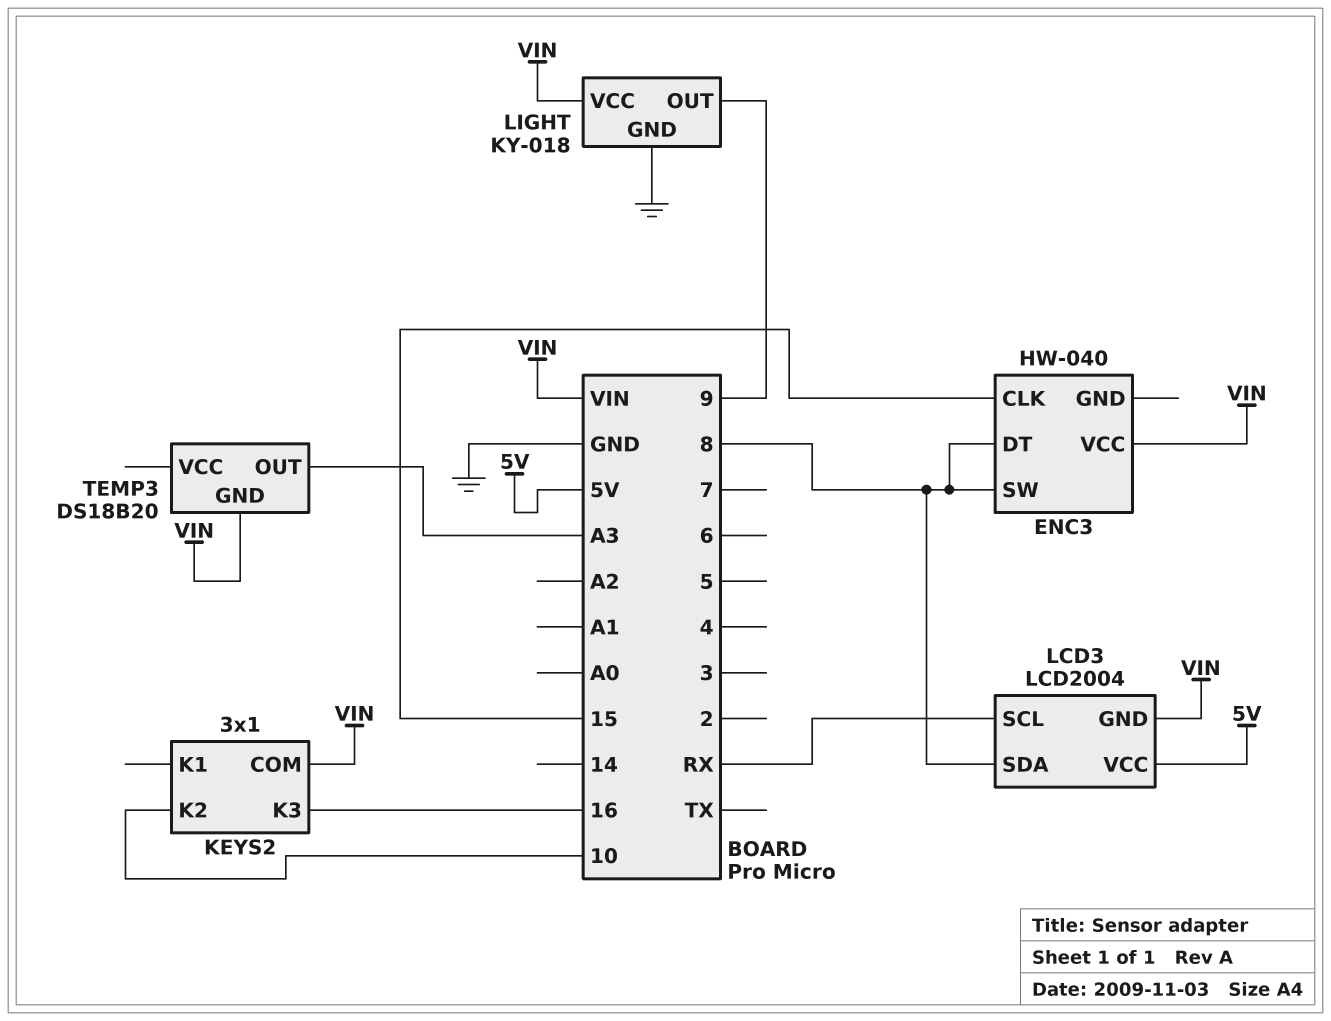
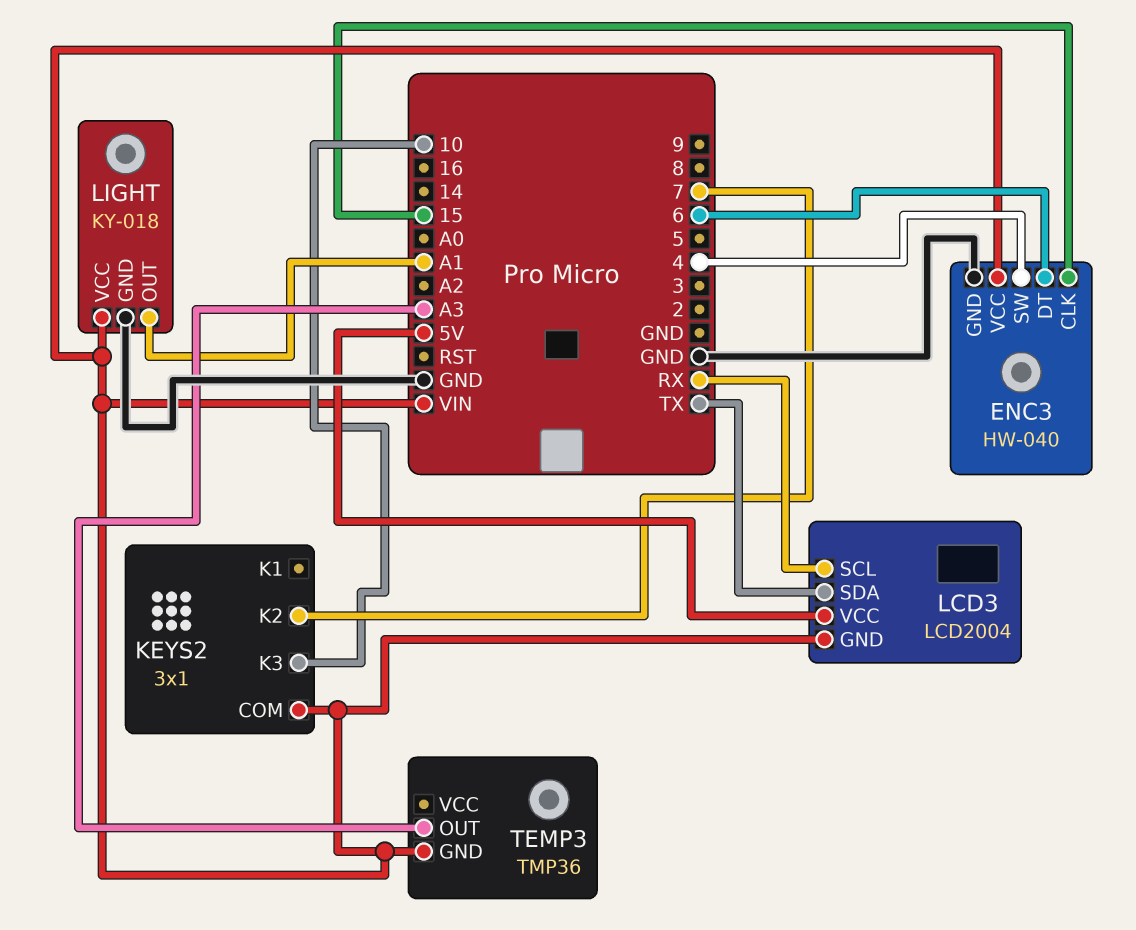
ENC3 pin DT: 8 -> 6
ENC3 pin GND: none -> GND
ENC3 pin SW: 8 -> 4
KEYS2 pin K2: 10 -> 7
KEYS2 pin K3: 16 -> 10
LCD3 pin SDA: 8 -> TX
LIGHT pin OUT: 9 -> A1
TEMP3: DS18B20 -> TMP36

